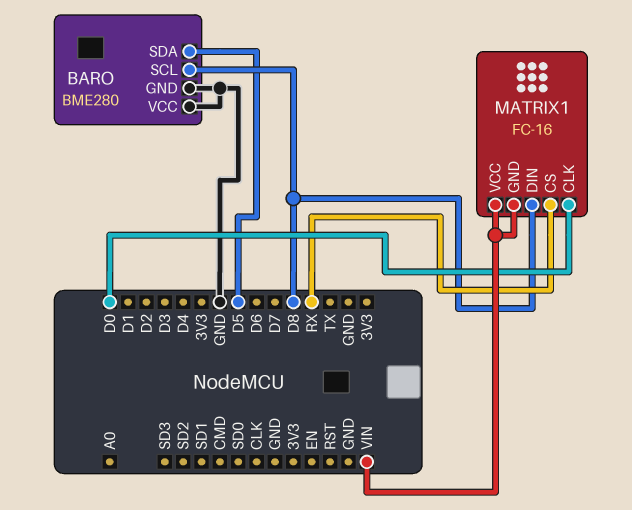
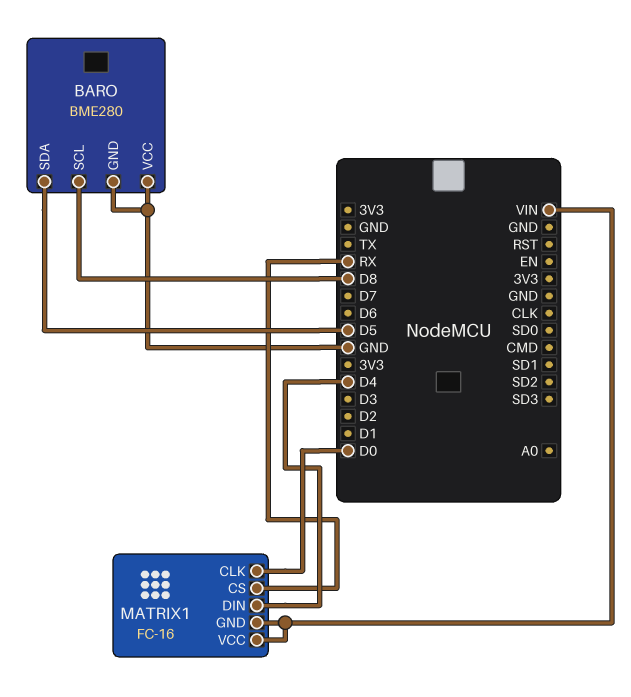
MATRIX1 pin DIN: D8 -> D4

